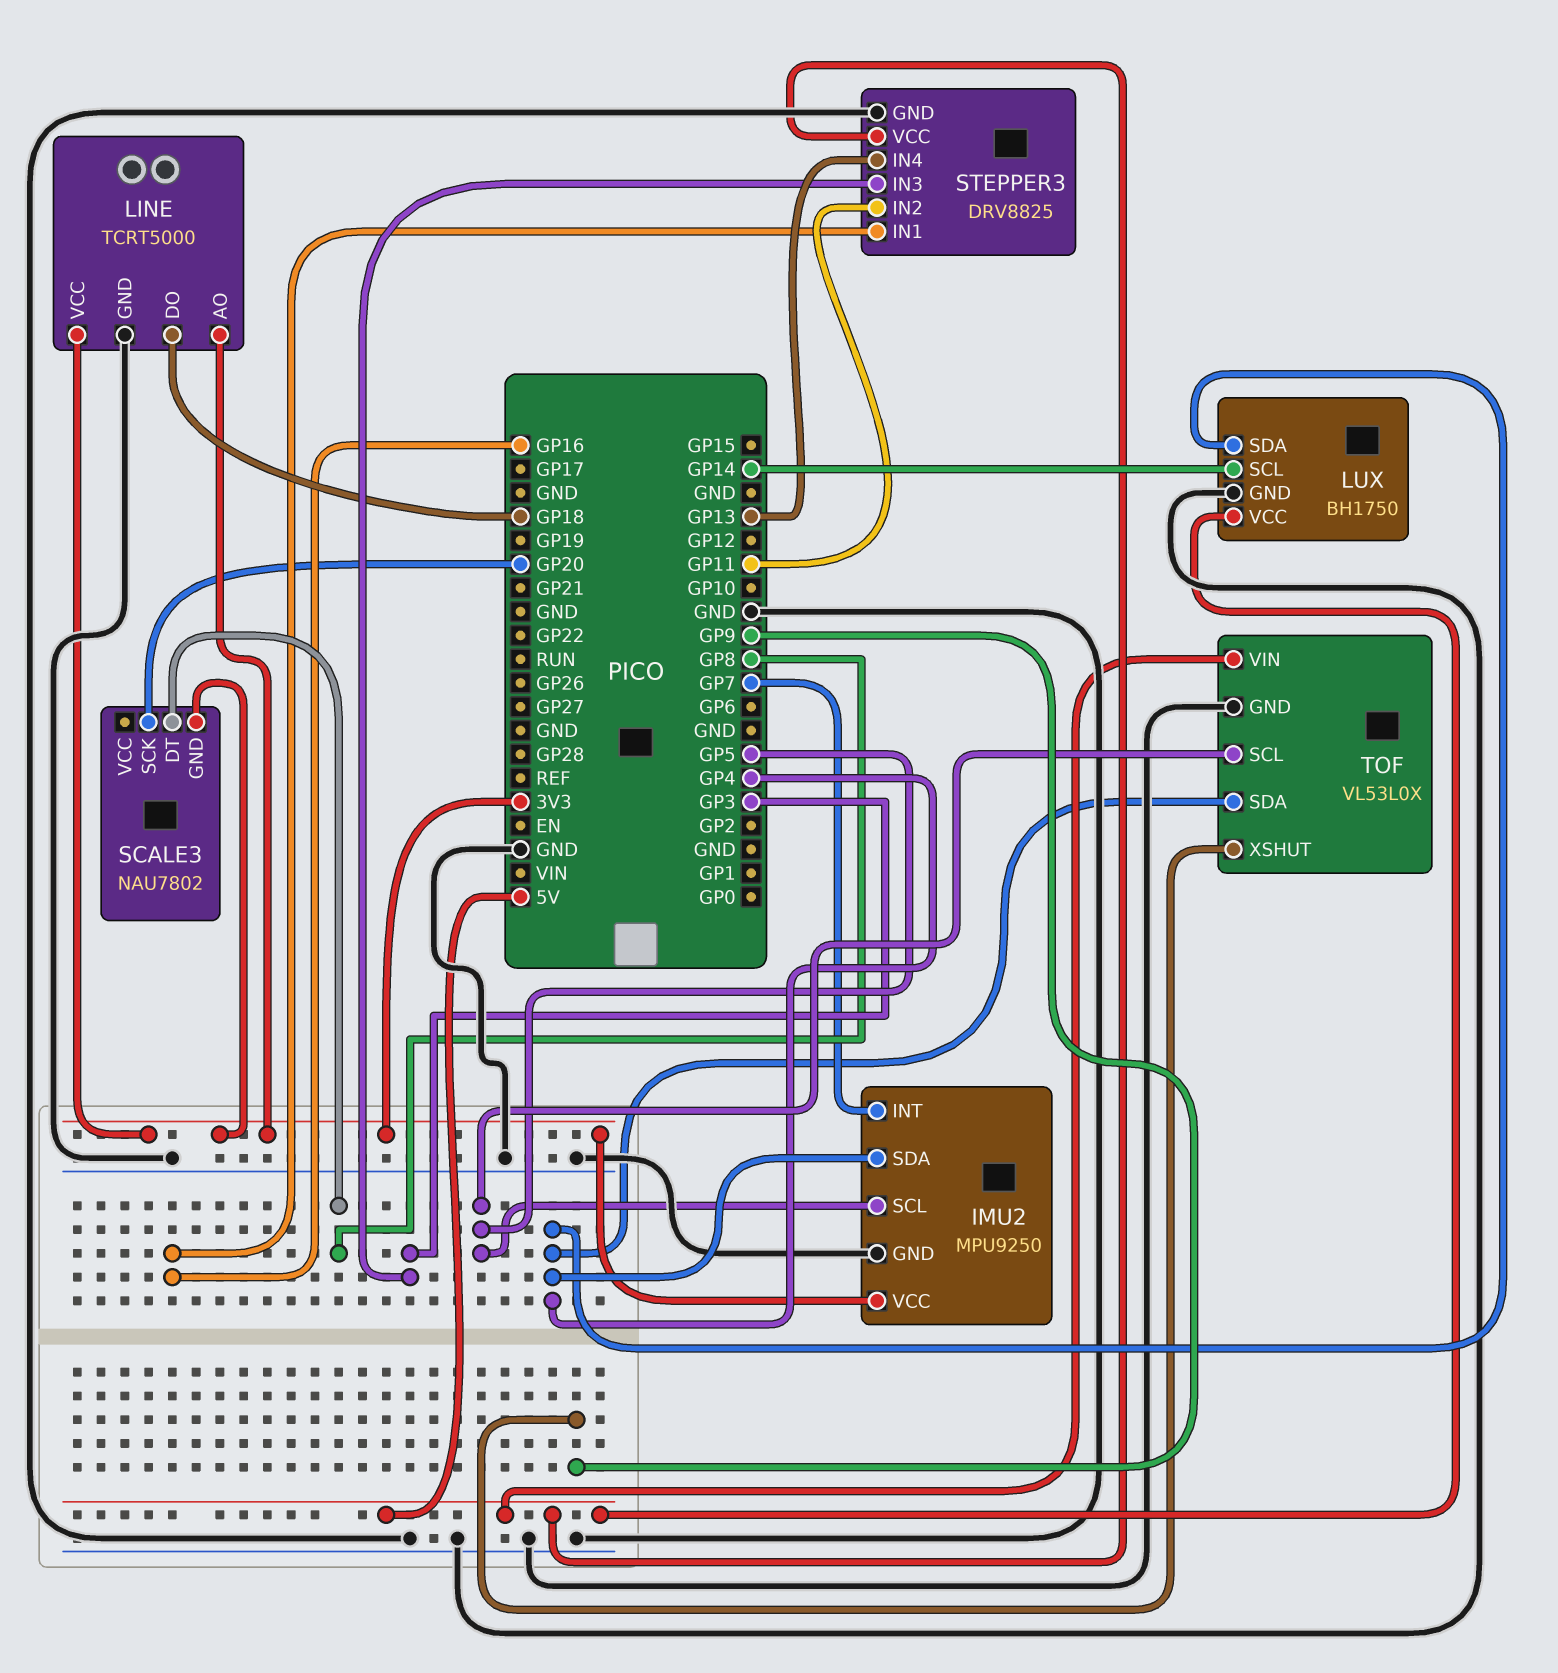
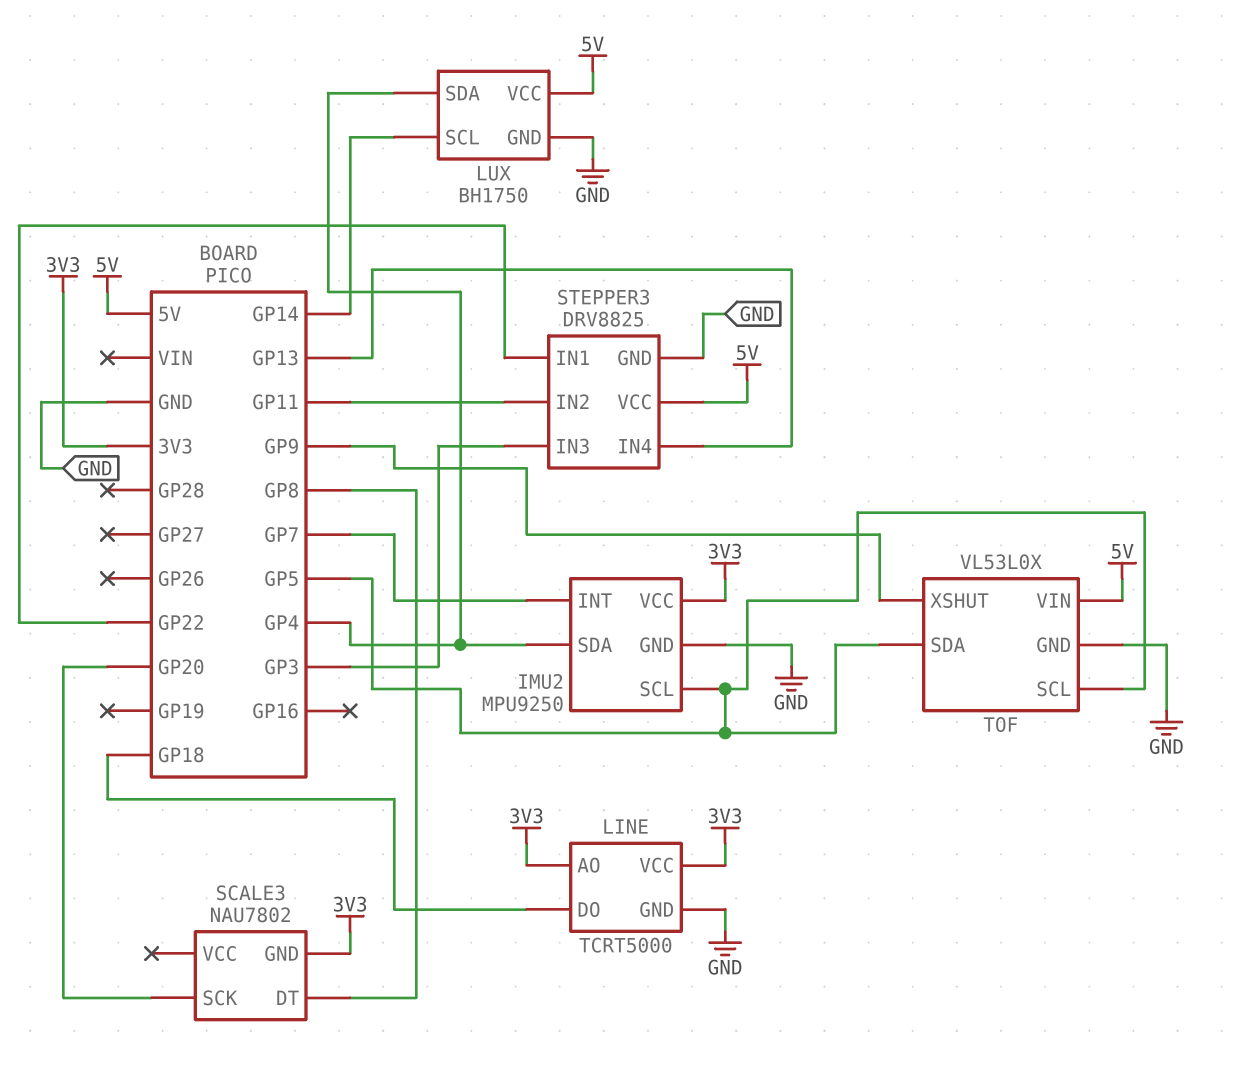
STEPPER3 pin IN1: GP16 -> GP22
TOF pin SDA: GP4 -> GP5

